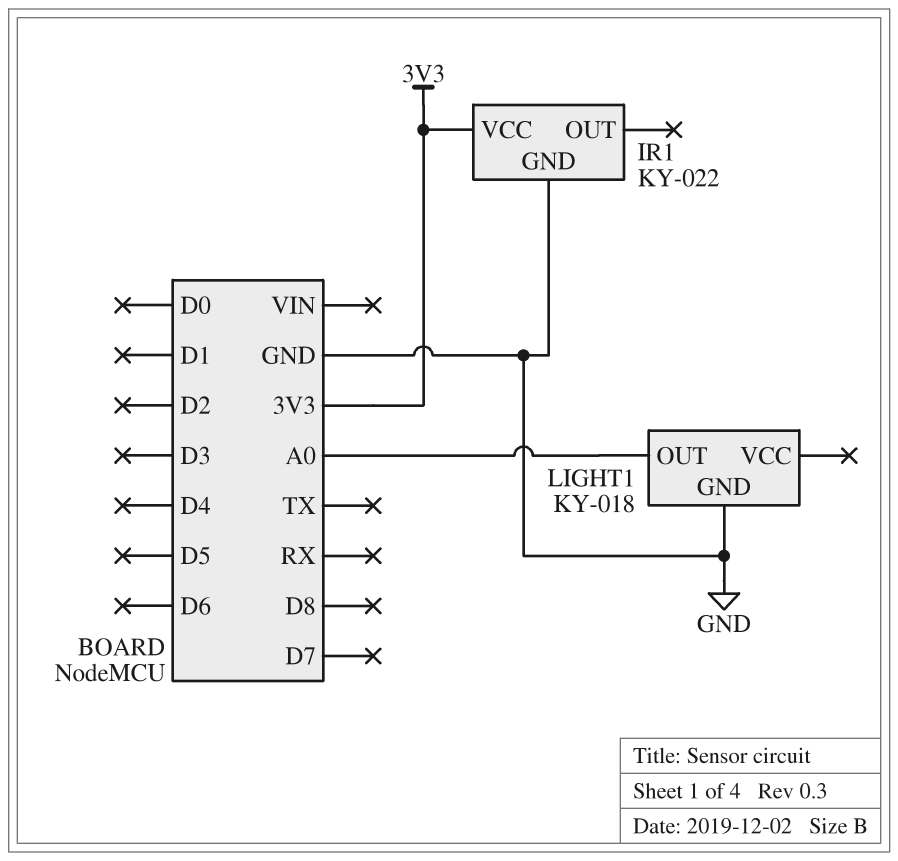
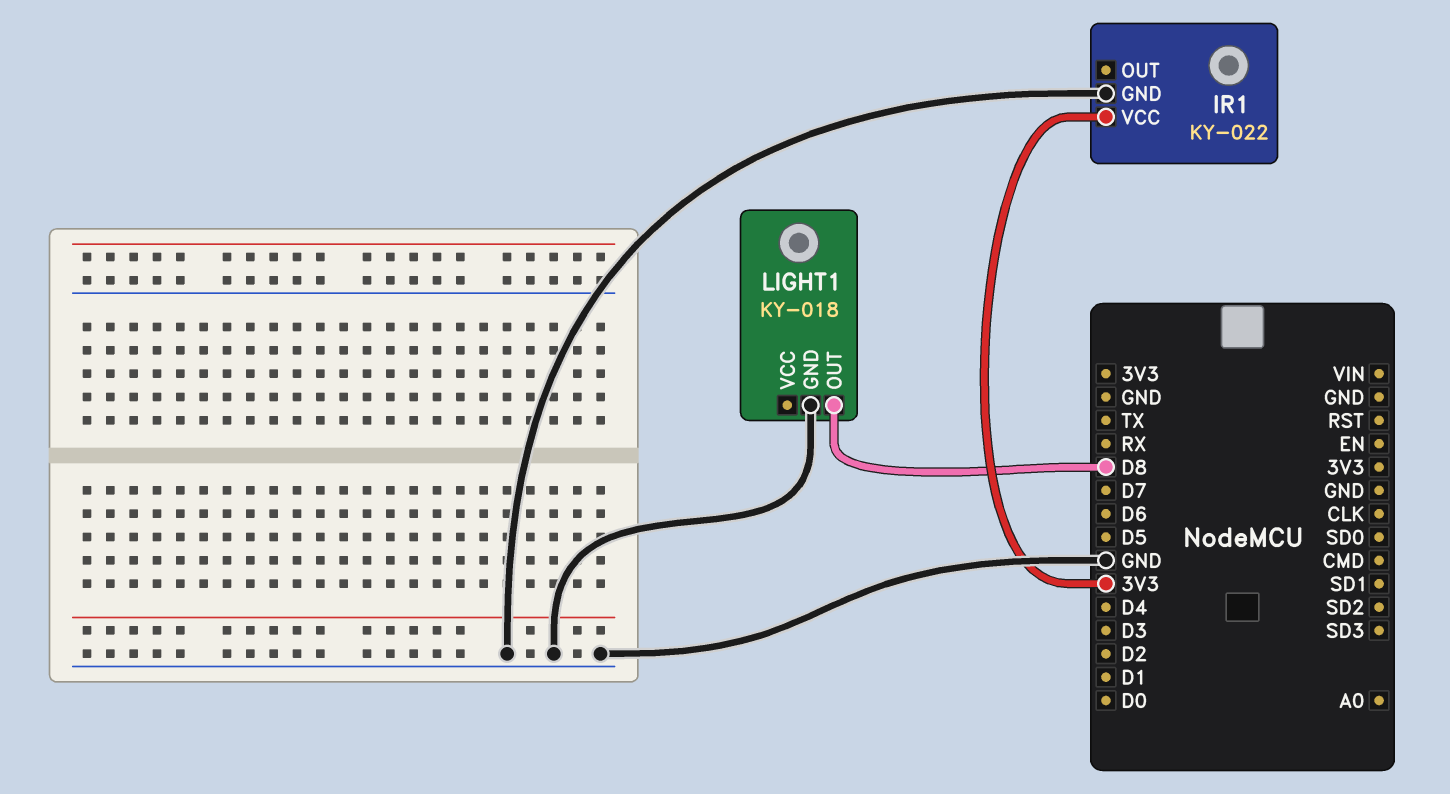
LIGHT1 pin OUT: A0 -> D8

